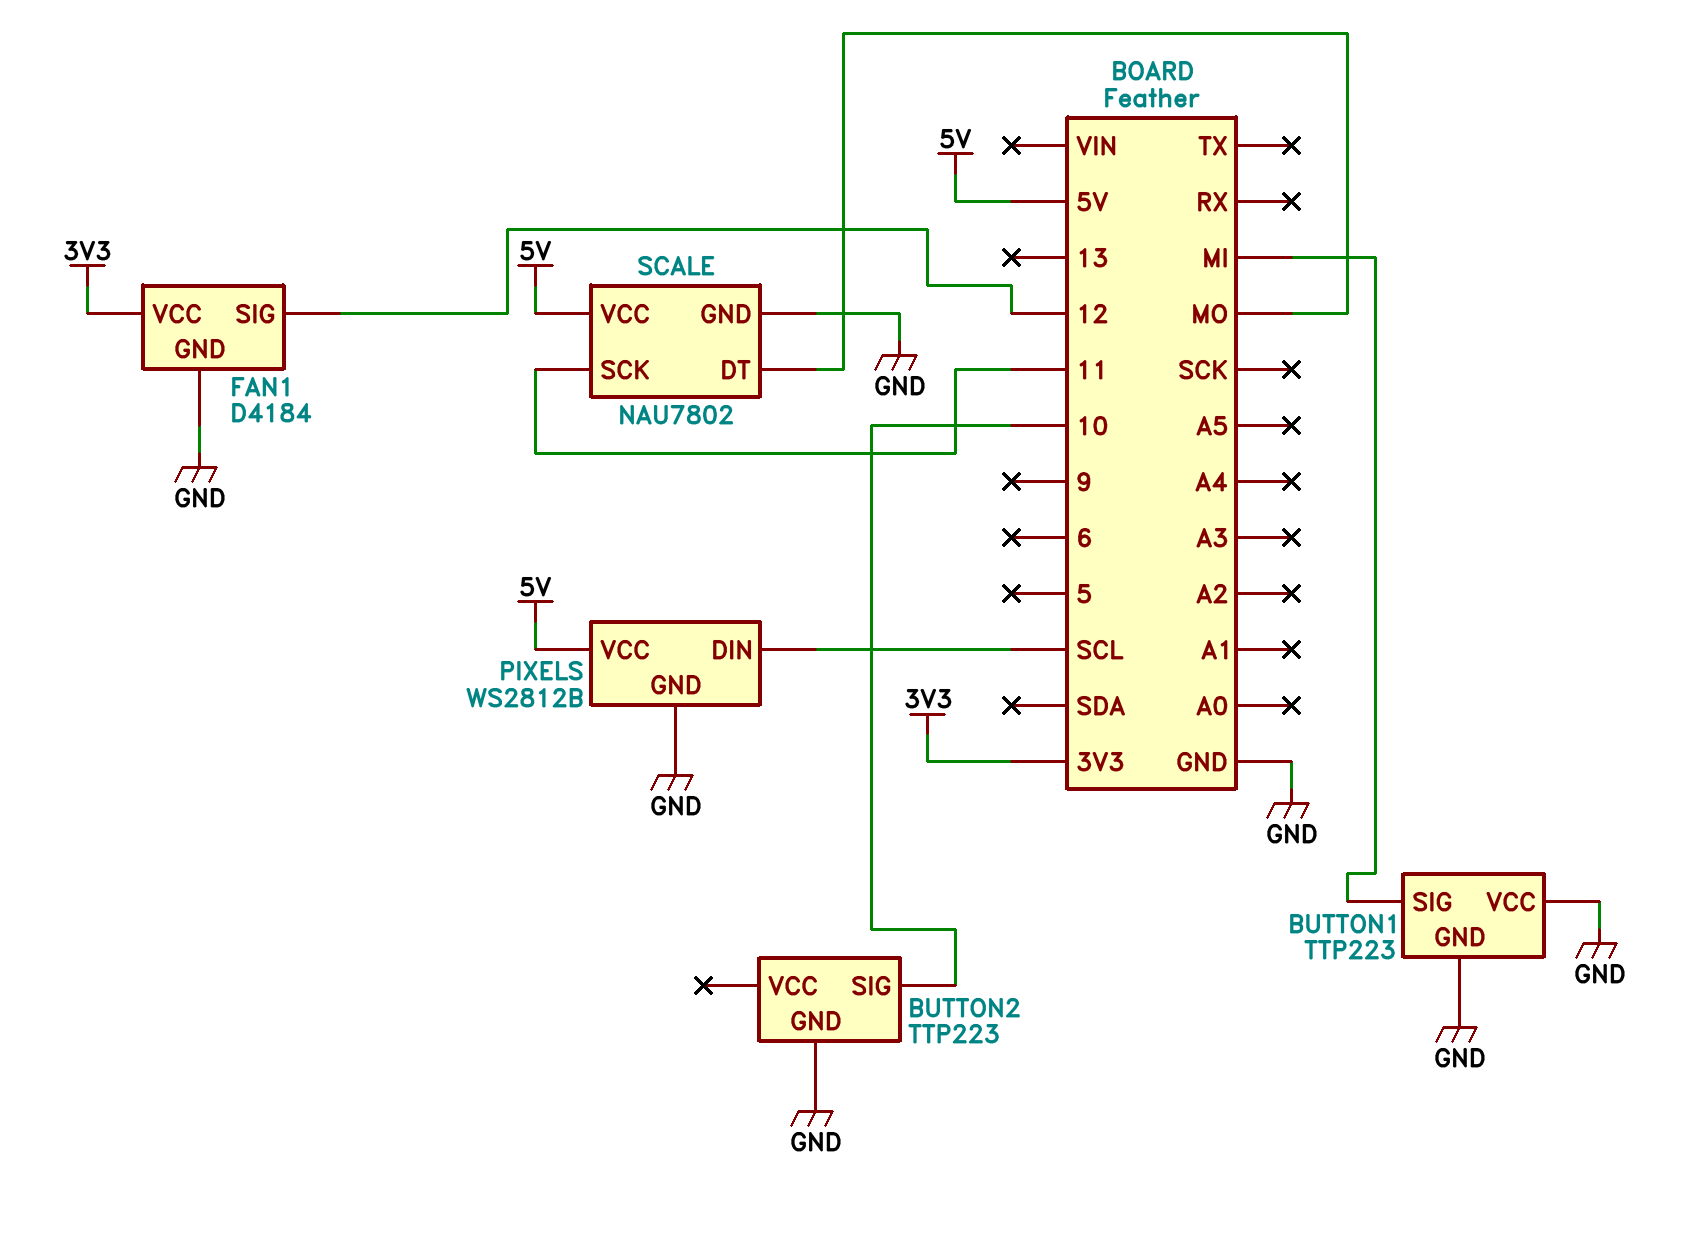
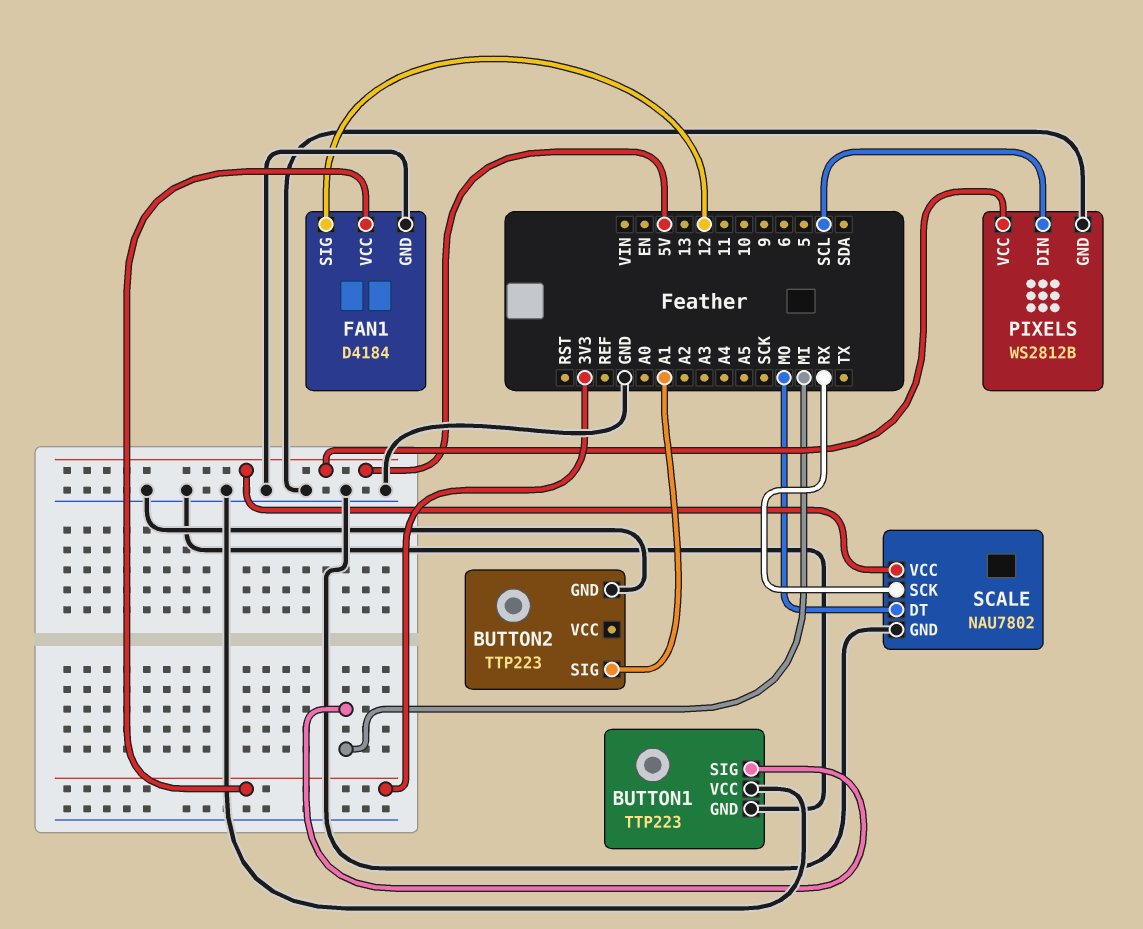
BUTTON2 pin SIG: 10 -> A1
SCALE pin SCK: 11 -> RX

